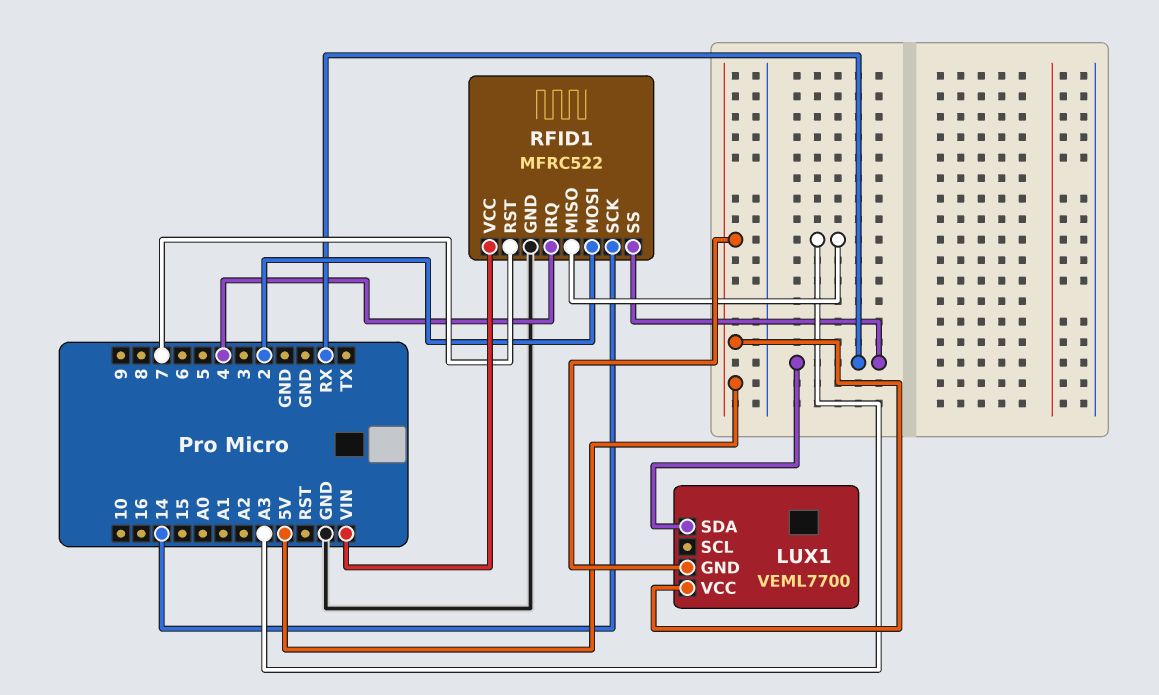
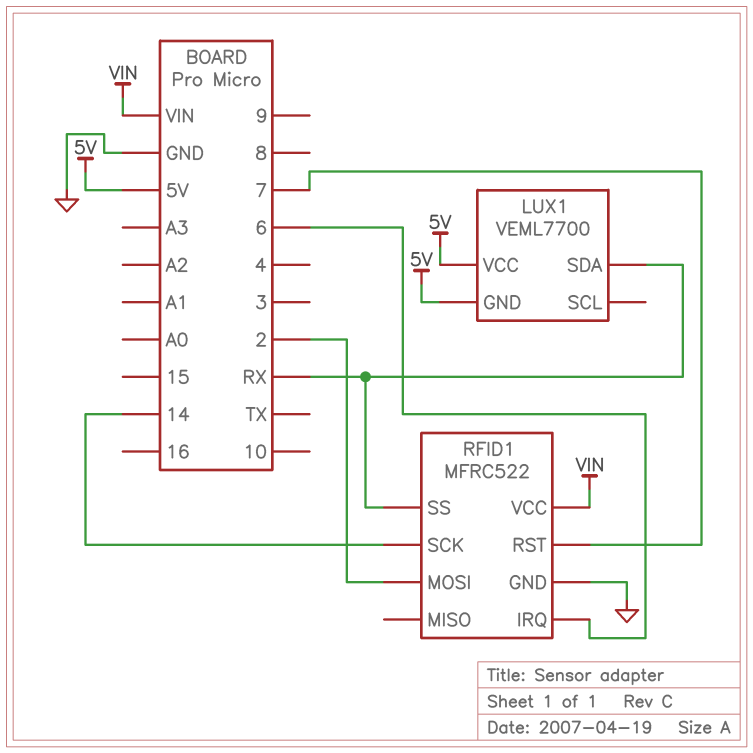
RFID1 pin IRQ: 4 -> 6
RFID1 pin MISO: A3 -> none

